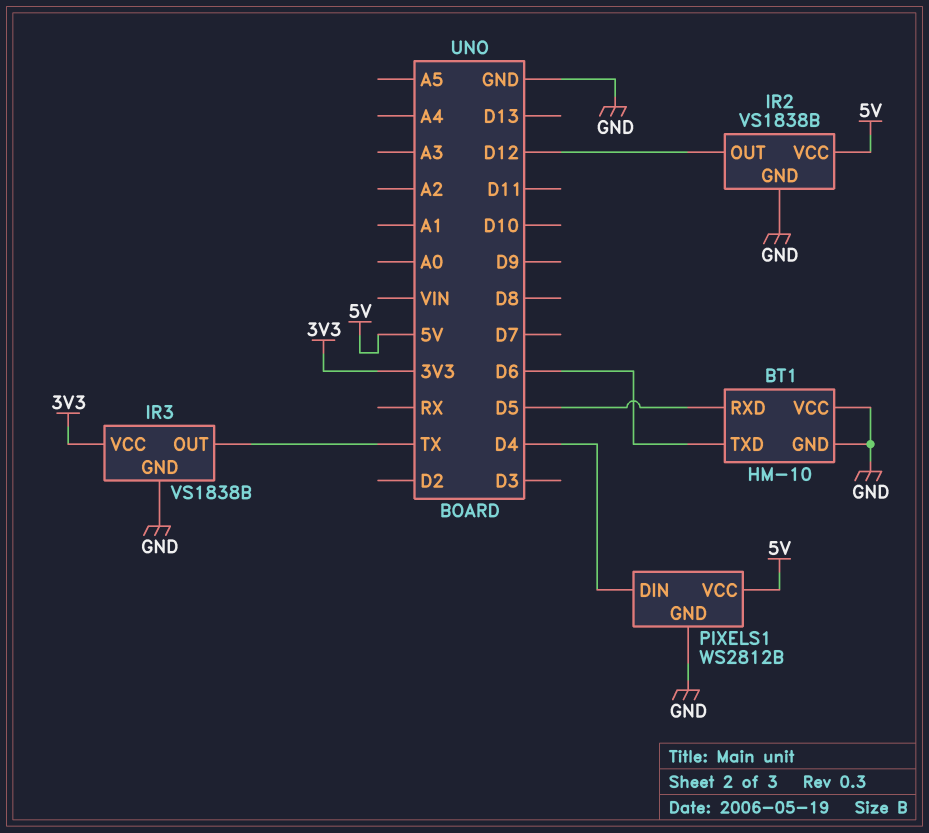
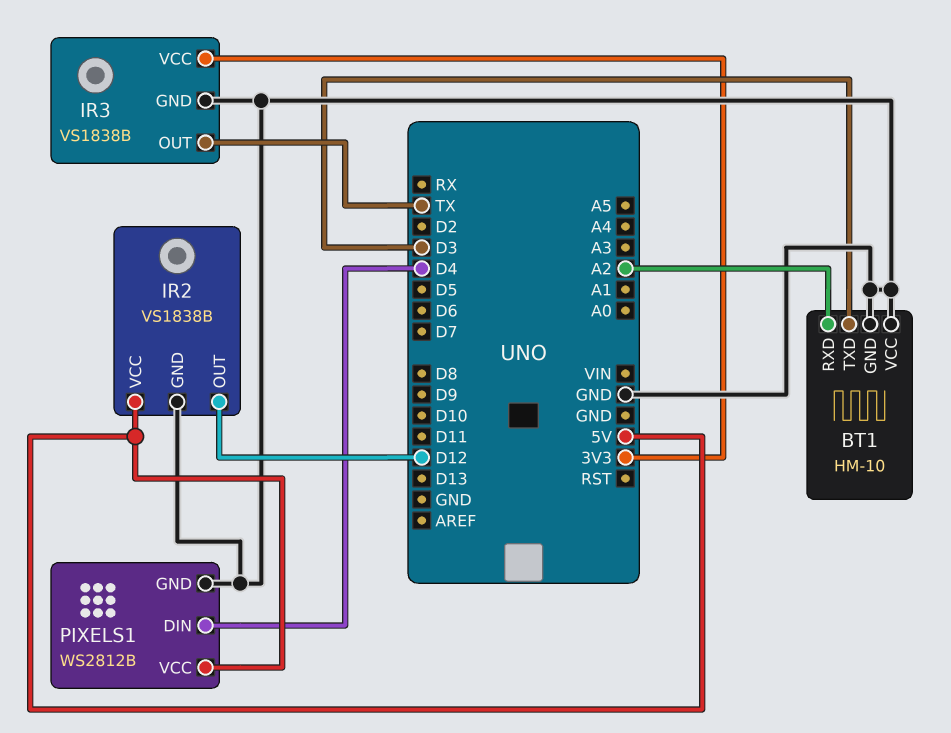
BT1 pin RXD: D5 -> A2
BT1 pin TXD: D6 -> D3

